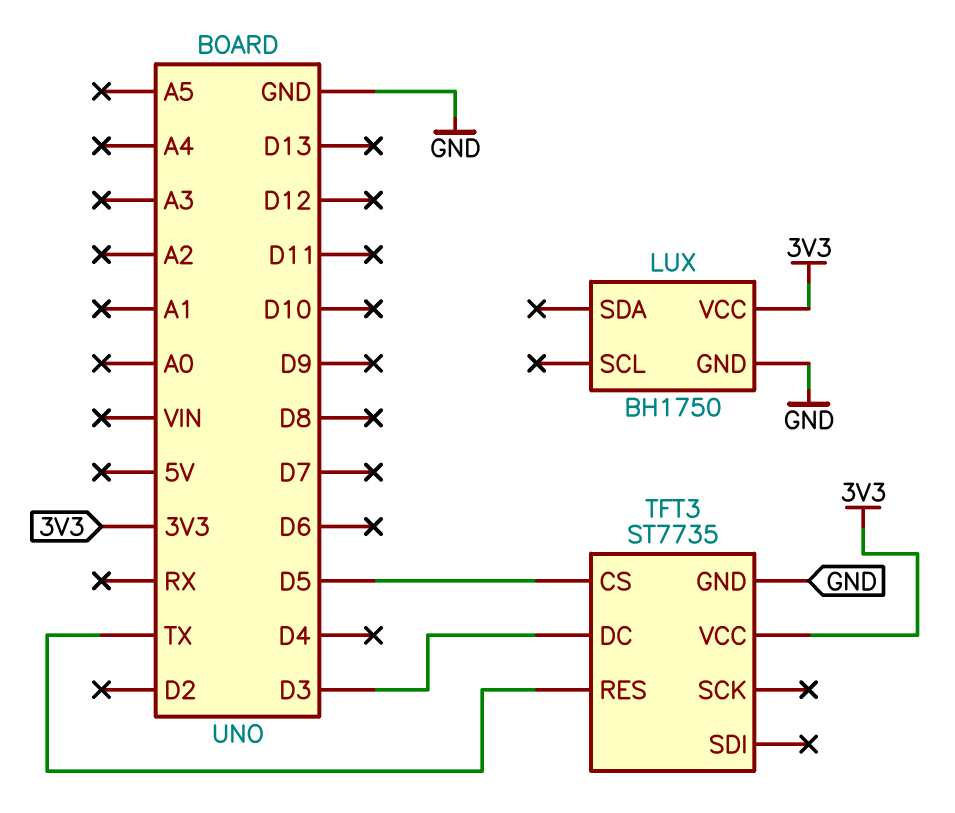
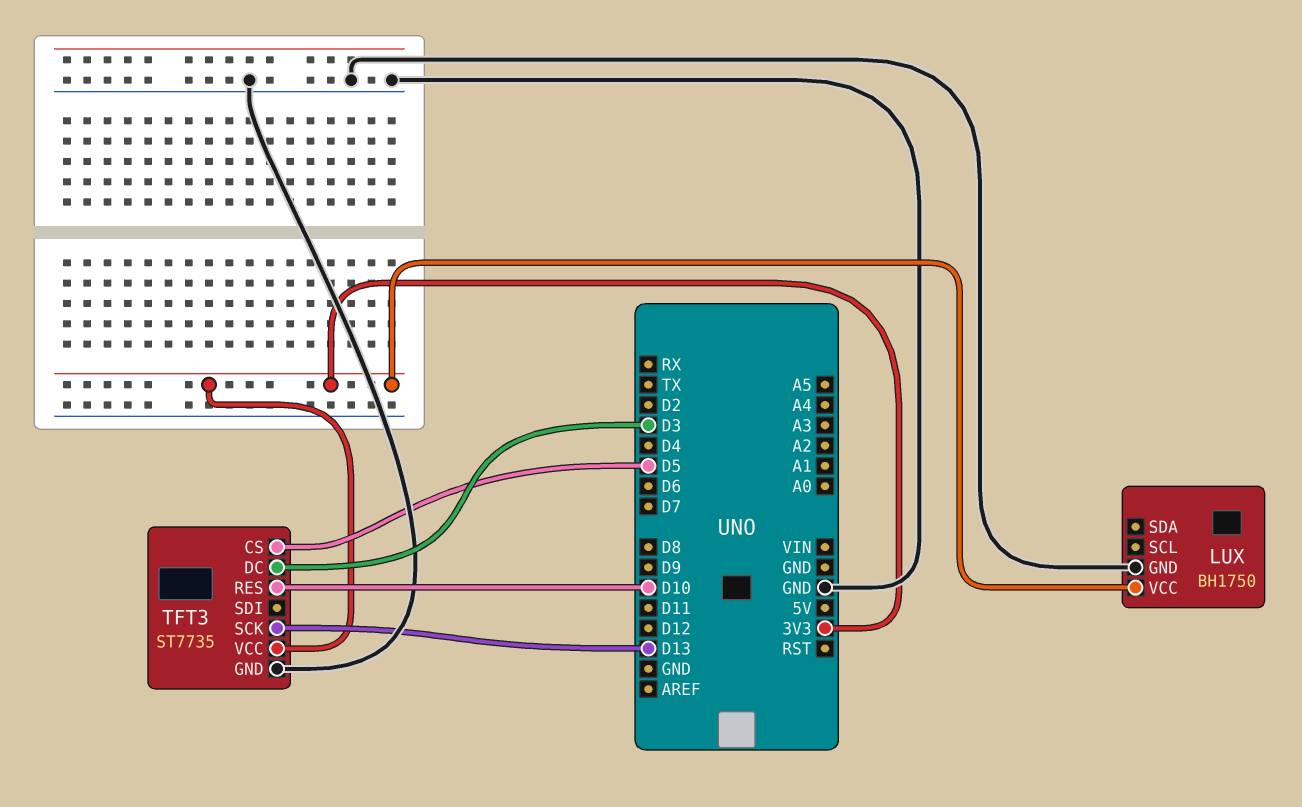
TFT3 pin RES: TX -> D10
TFT3 pin SCK: none -> D13

